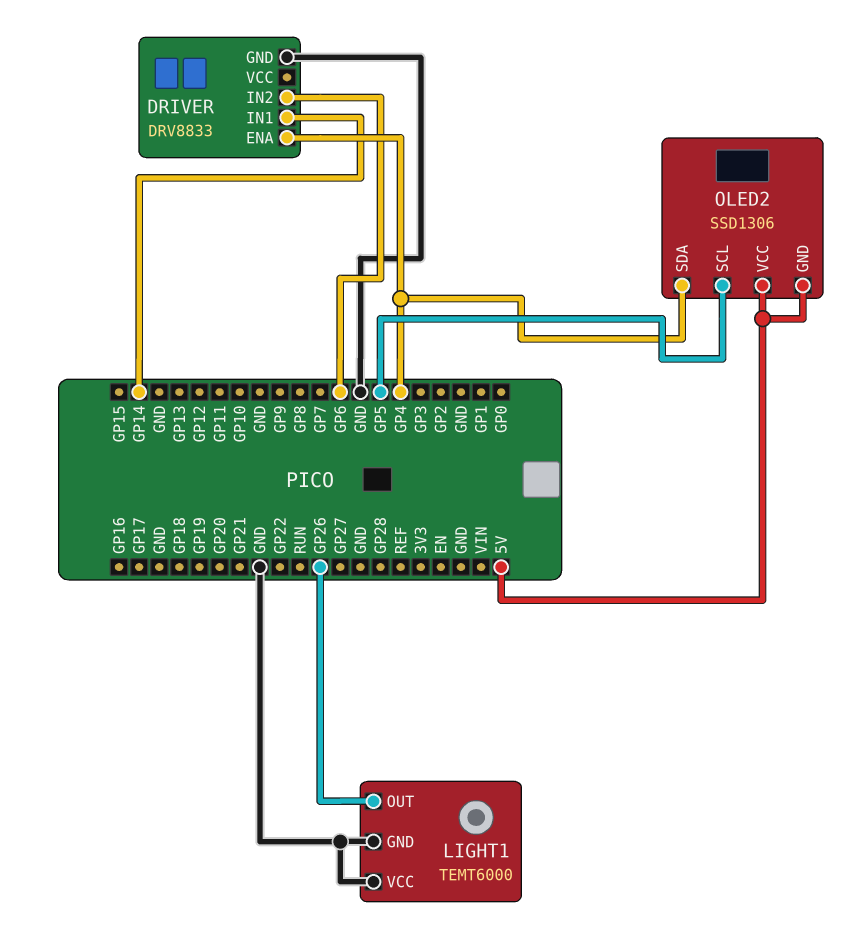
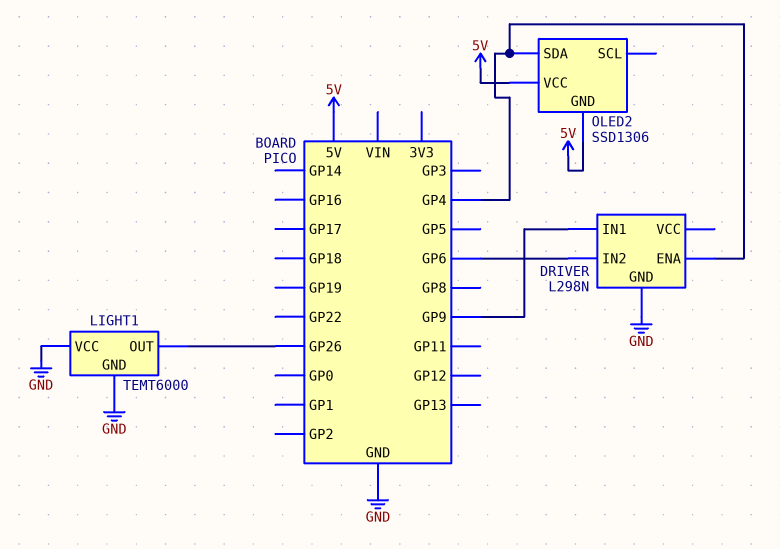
DRIVER: DRV8833 -> L298N
DRIVER pin IN1: GP14 -> GP9
OLED2 pin SCL: GP5 -> none

